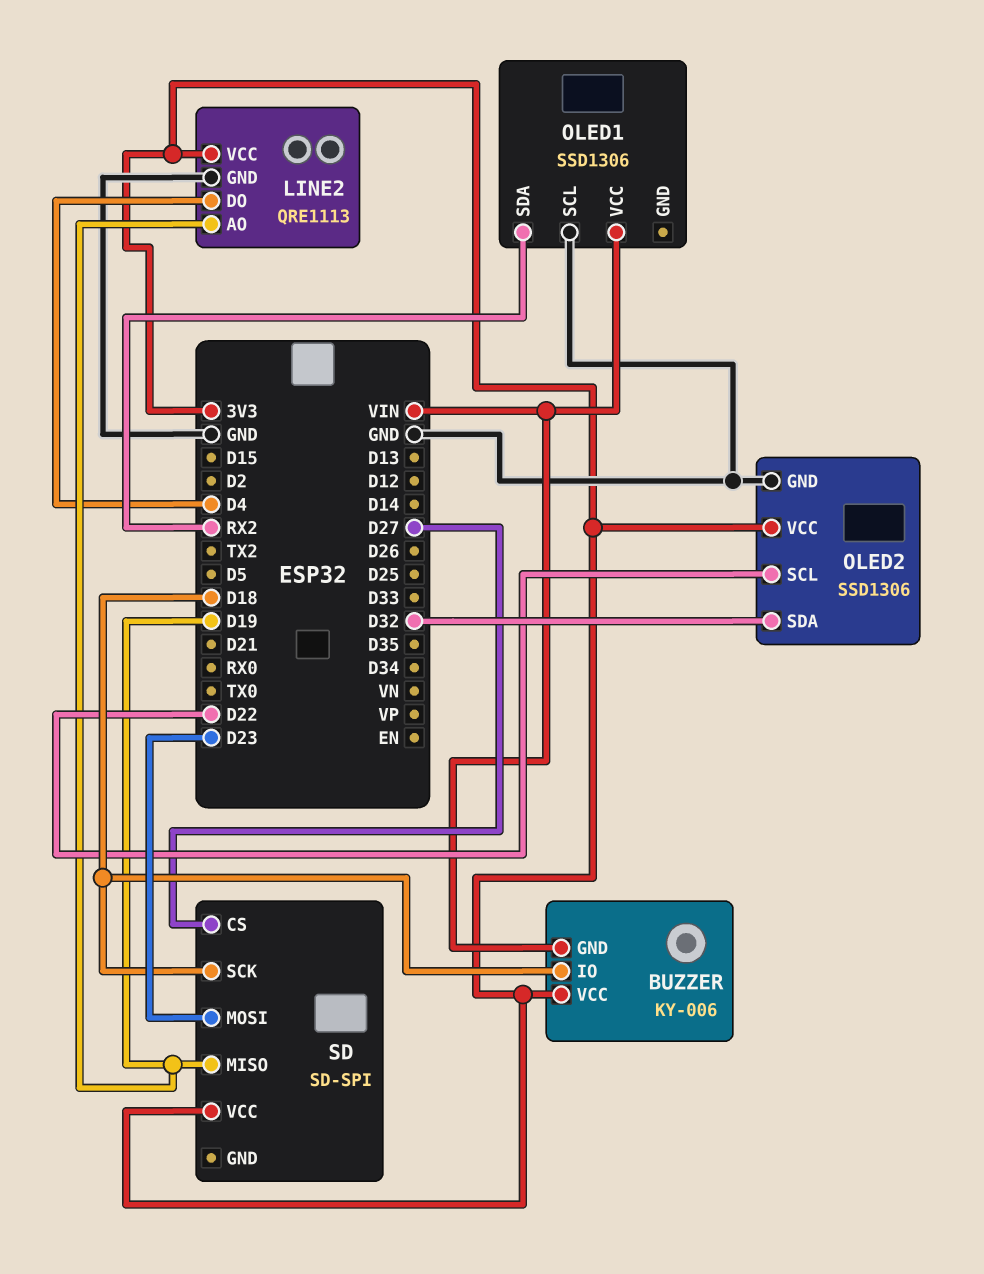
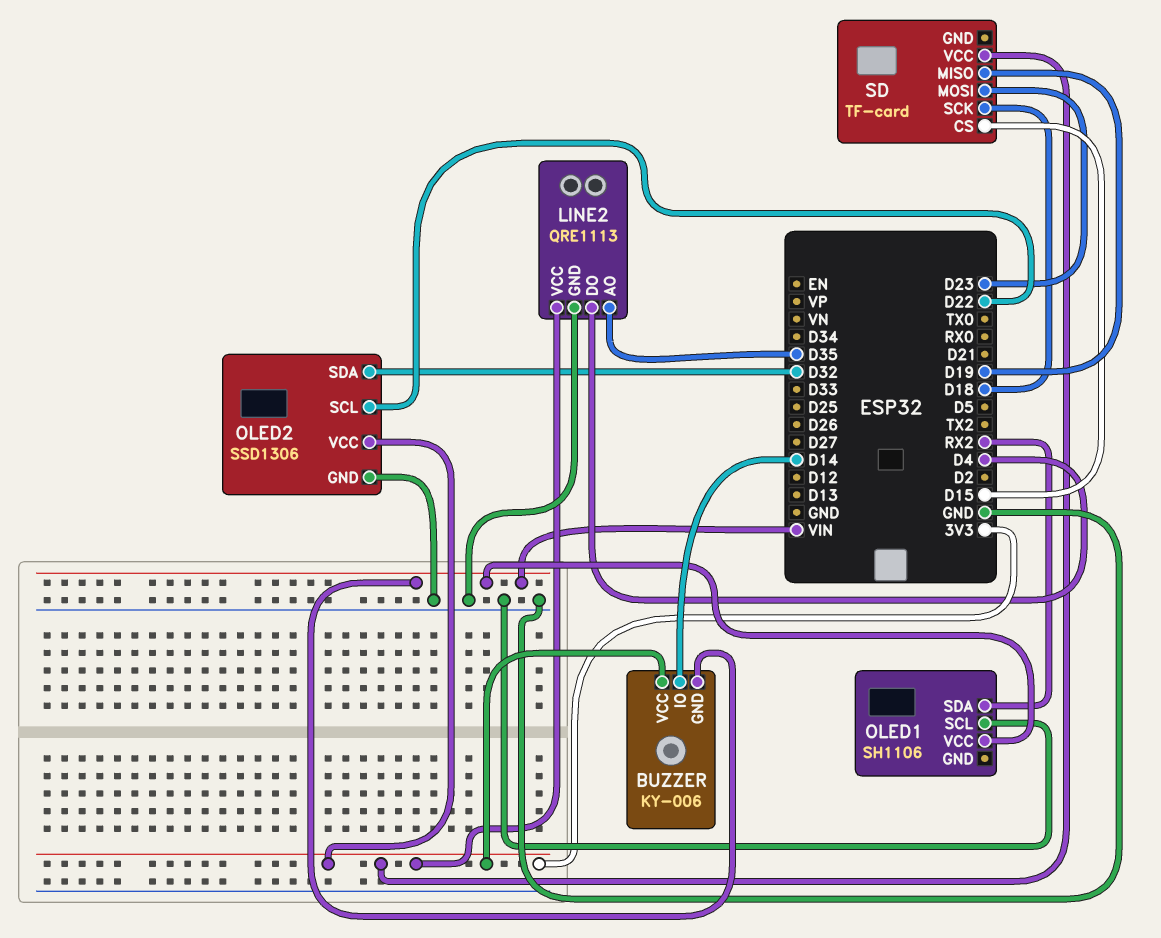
BUZZER pin IO: D18 -> D14
LINE2 pin AO: D19 -> D35
OLED1: SSD1306 -> SH1106
SD: SD-SPI -> TF-card
SD pin CS: D27 -> D15

